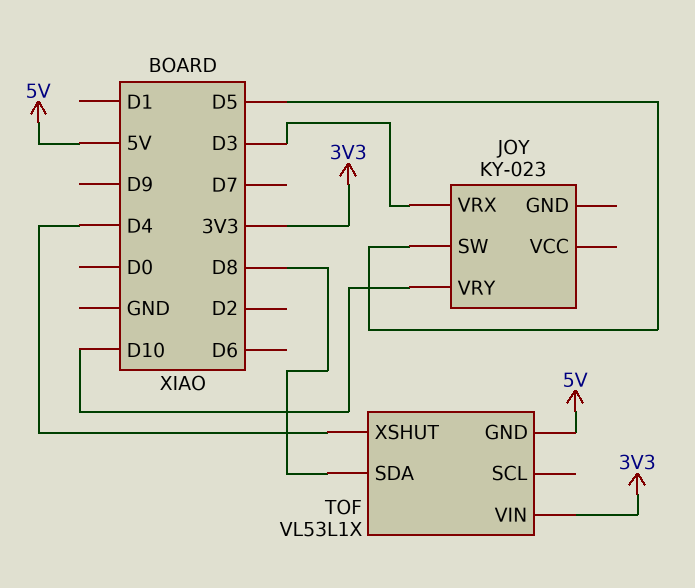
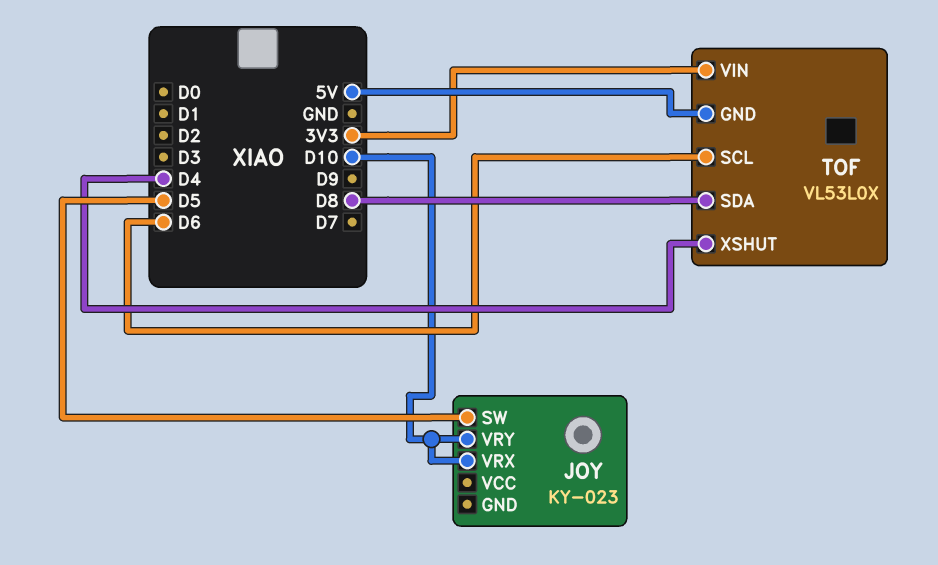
JOY pin VRX: D3 -> D10
TOF: VL53L1X -> VL53L0X
TOF pin SCL: none -> D6

